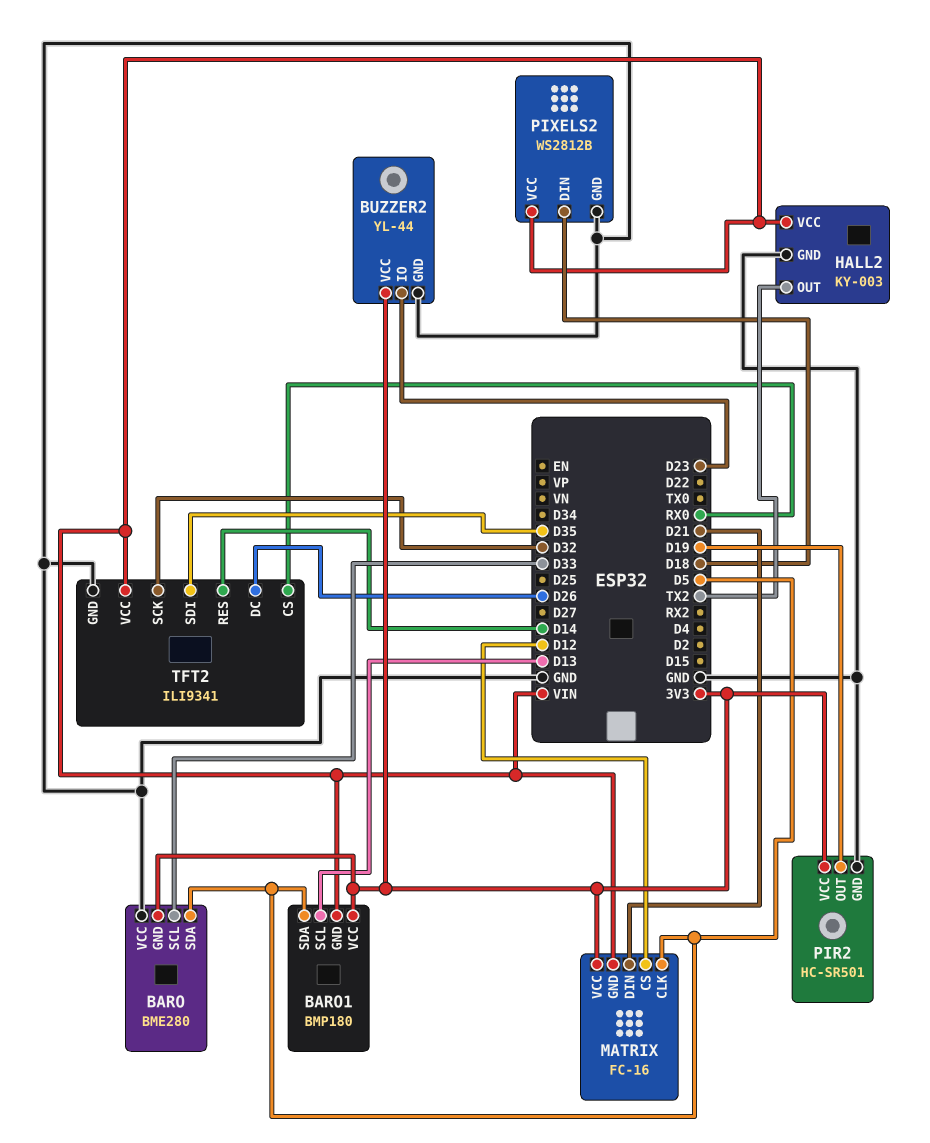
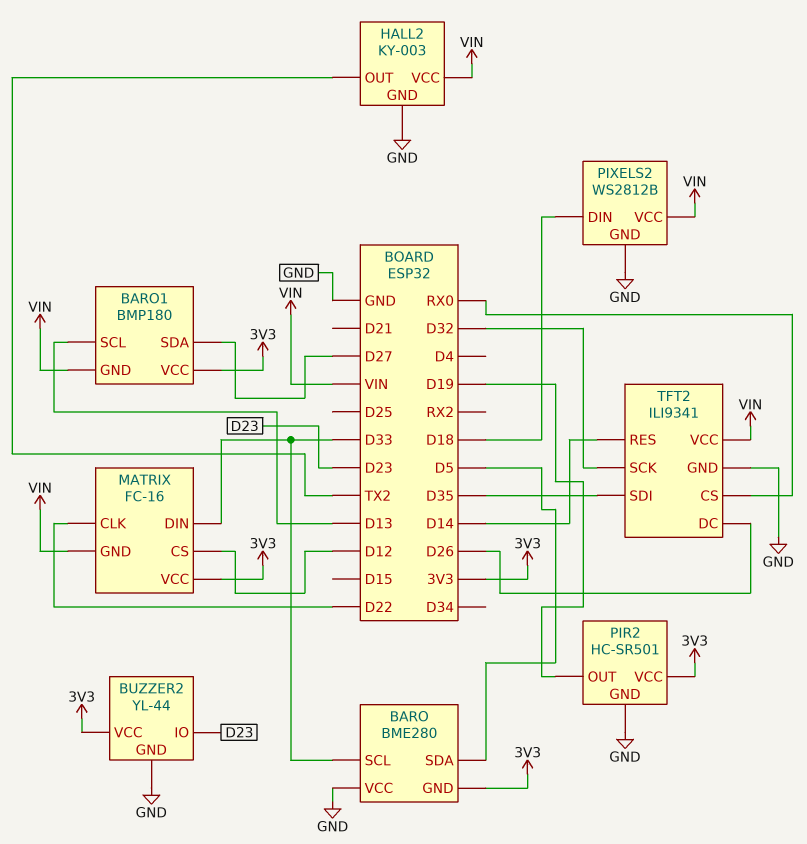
BARO1 pin SDA: D5 -> D27
MATRIX pin CLK: D5 -> D22
MATRIX pin DIN: D21 -> D33

